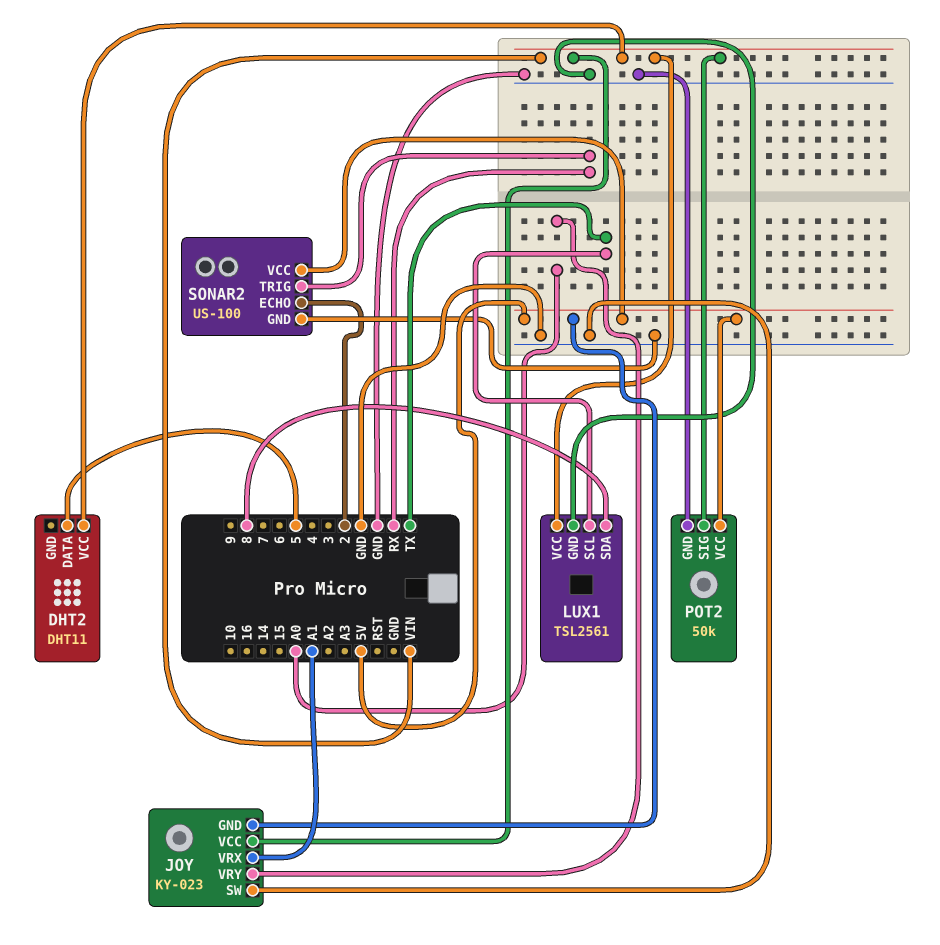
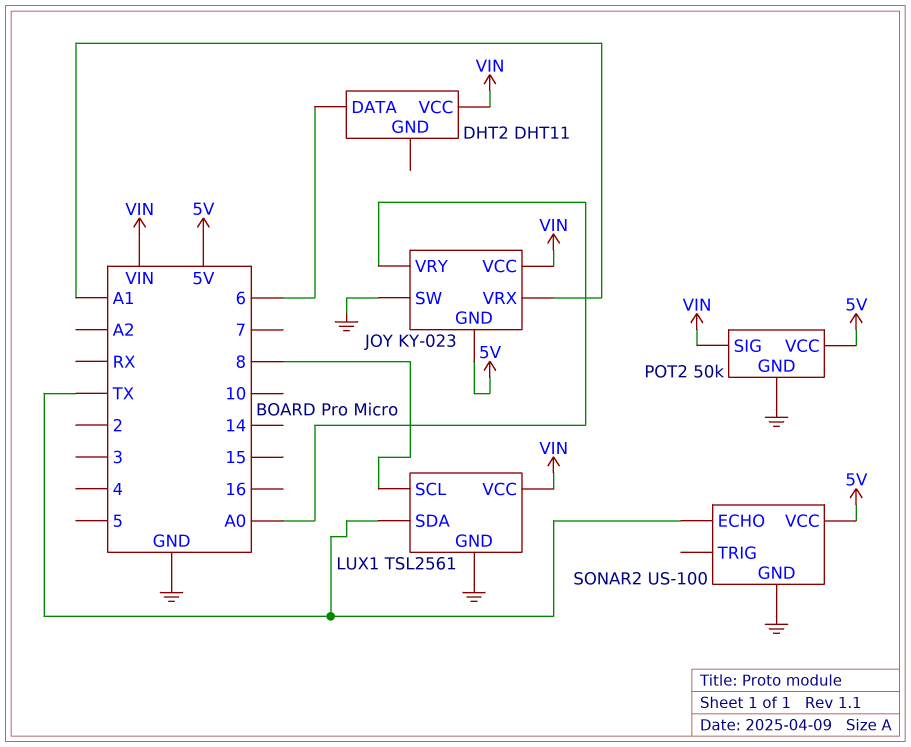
DHT2 pin DATA: 5 -> 6
LUX1 pin SCL: TX -> 8
LUX1 pin SDA: 8 -> TX
SONAR2 pin ECHO: 2 -> TX
SONAR2 pin TRIG: RX -> none

